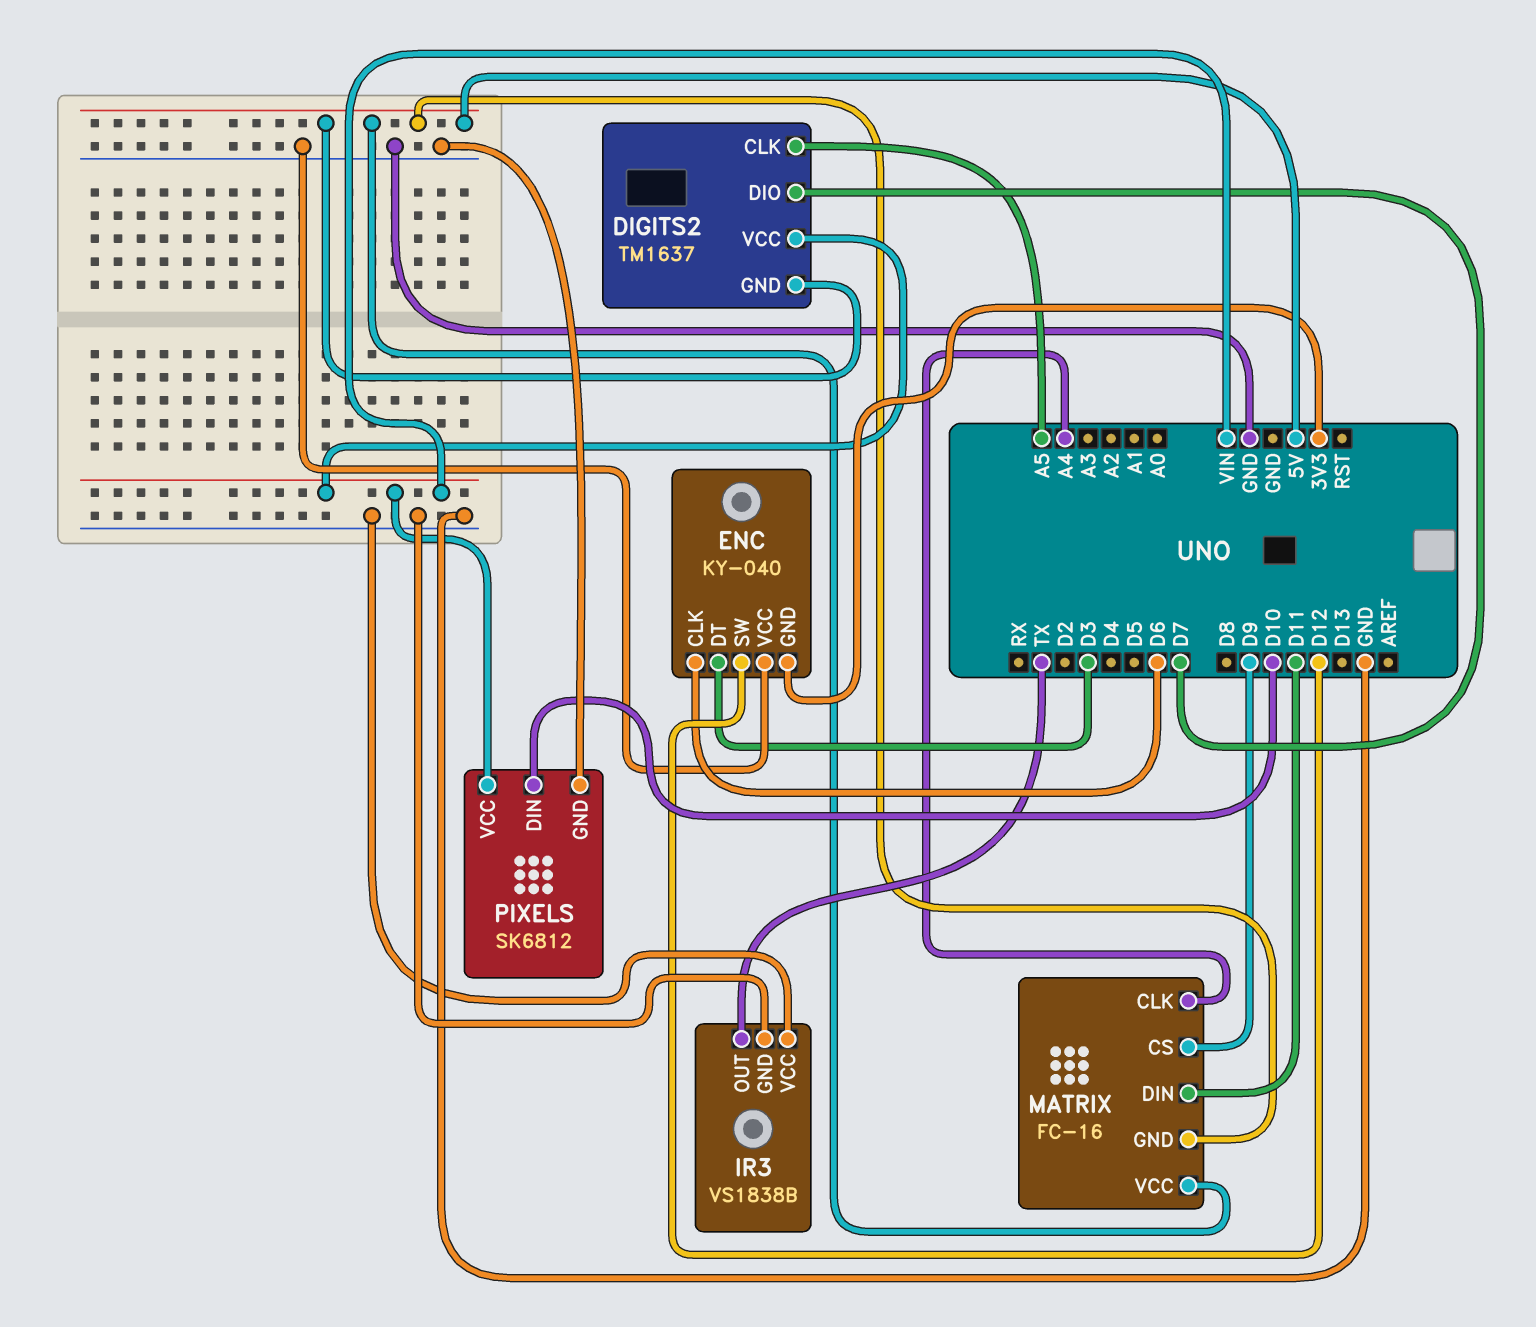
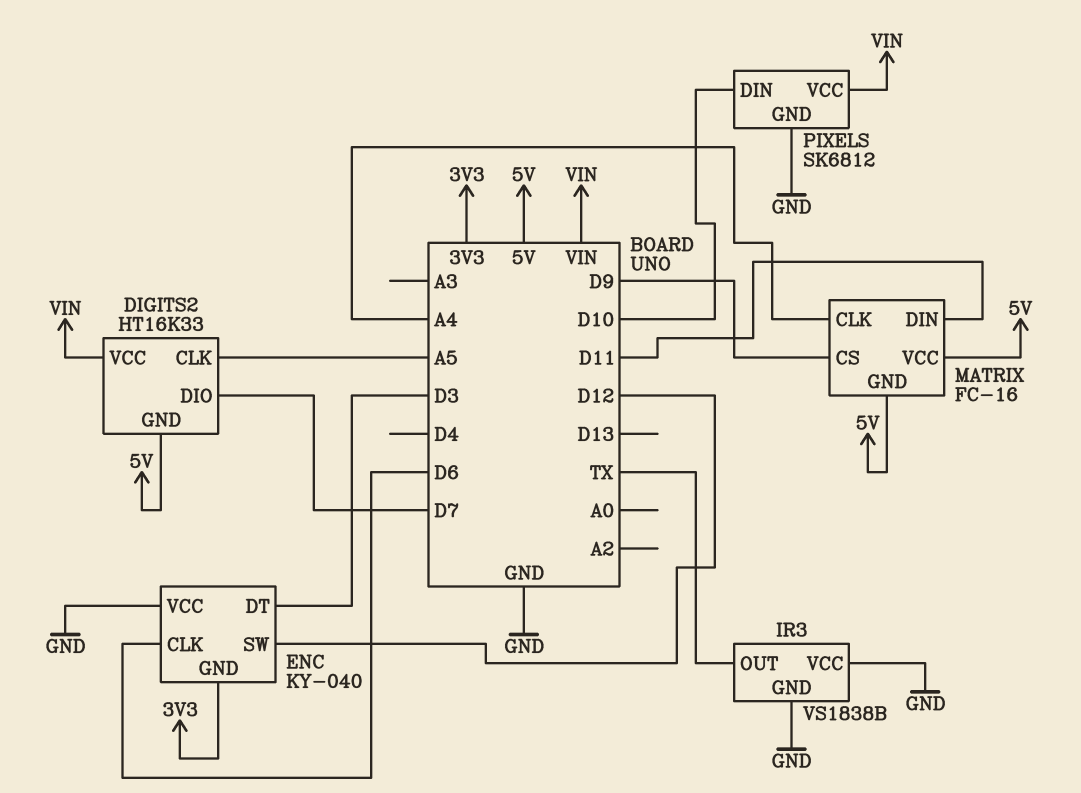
DIGITS2: TM1637 -> HT16K33

